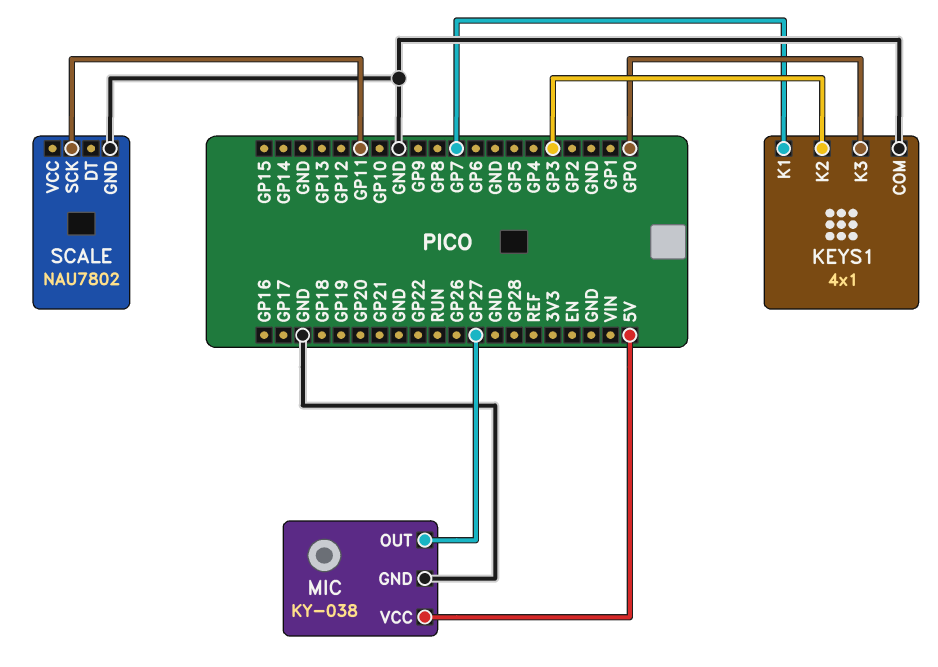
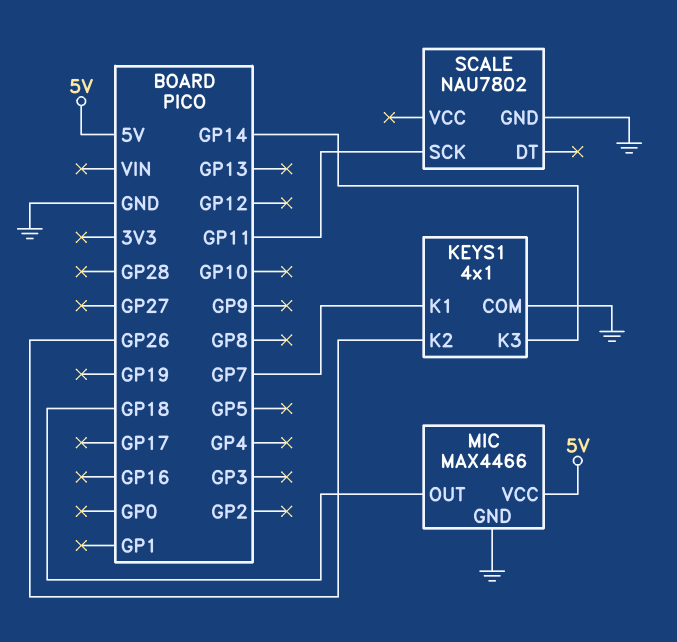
KEYS1 pin K2: GP3 -> GP26
KEYS1 pin K3: GP0 -> GP14
MIC: KY-038 -> MAX4466
MIC pin OUT: GP27 -> GP18

